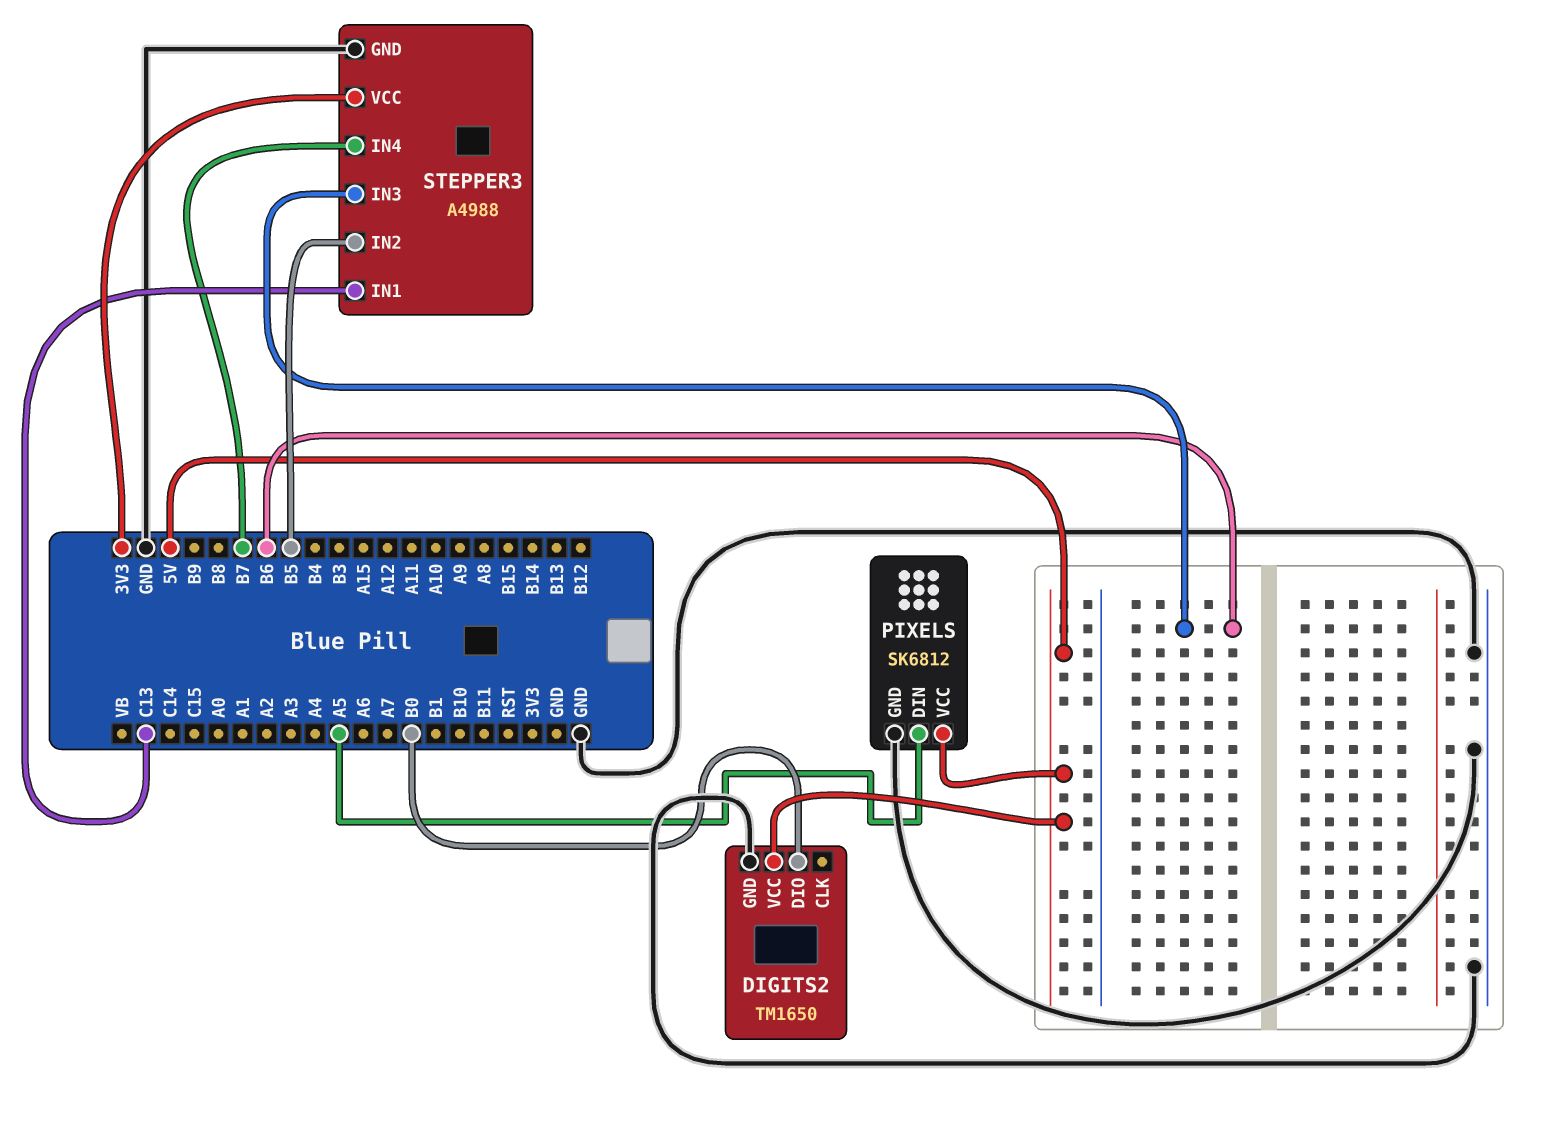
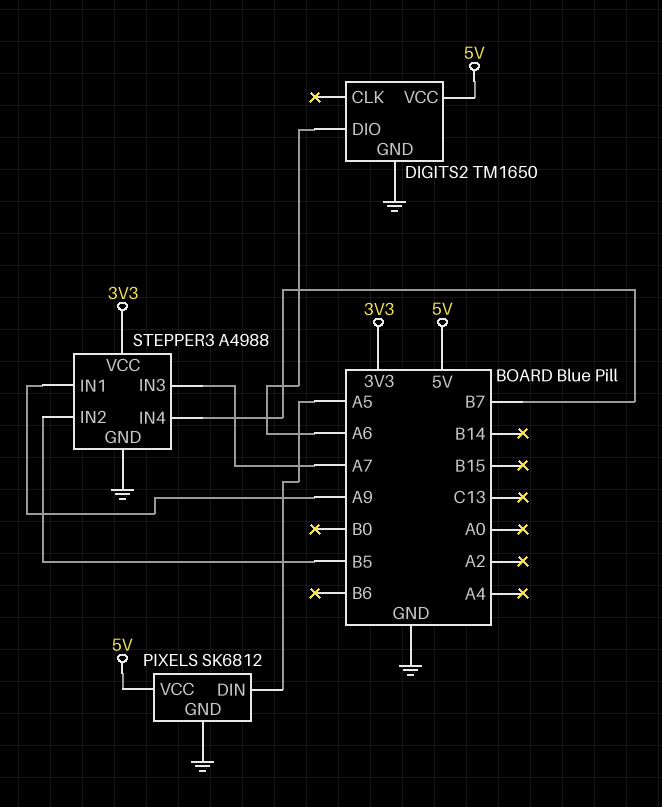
DIGITS2 pin DIO: B0 -> A6
STEPPER3 pin IN1: C13 -> A9
STEPPER3 pin IN3: B6 -> A7

